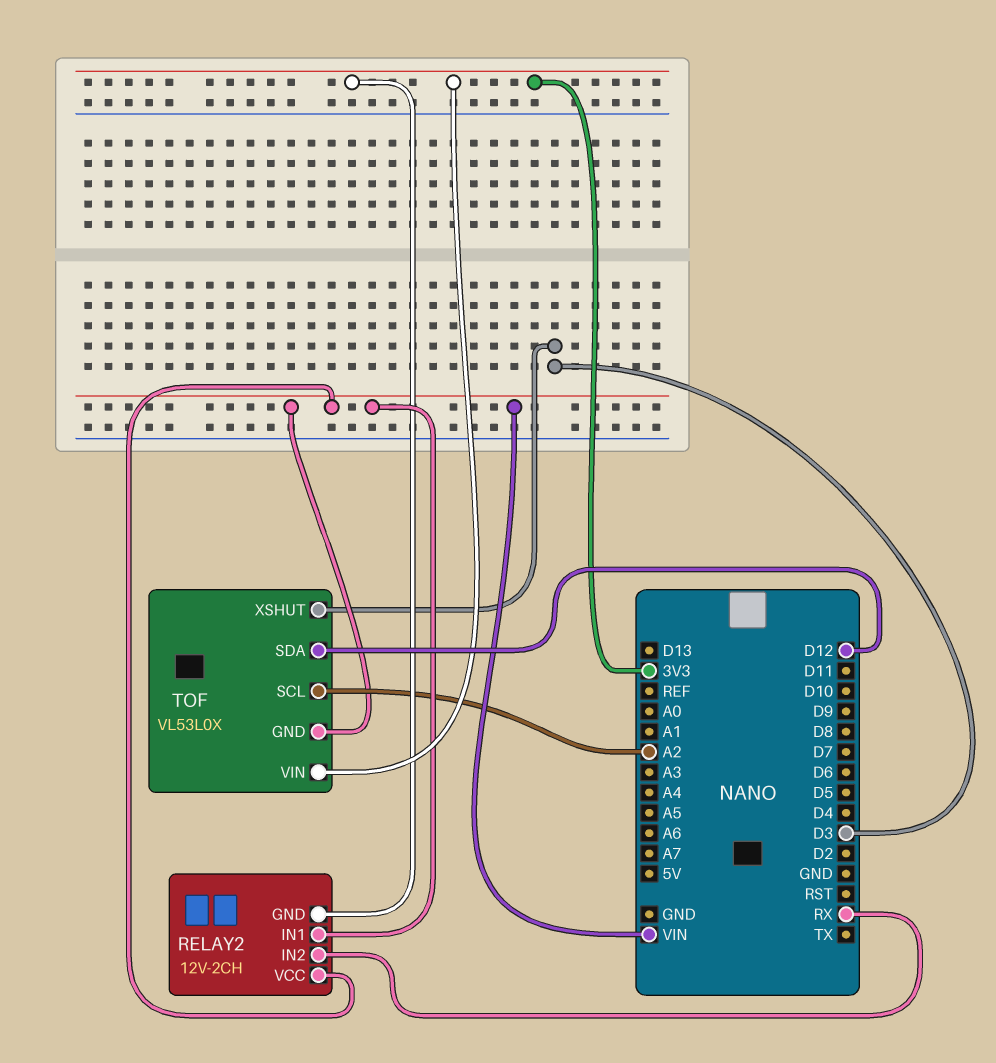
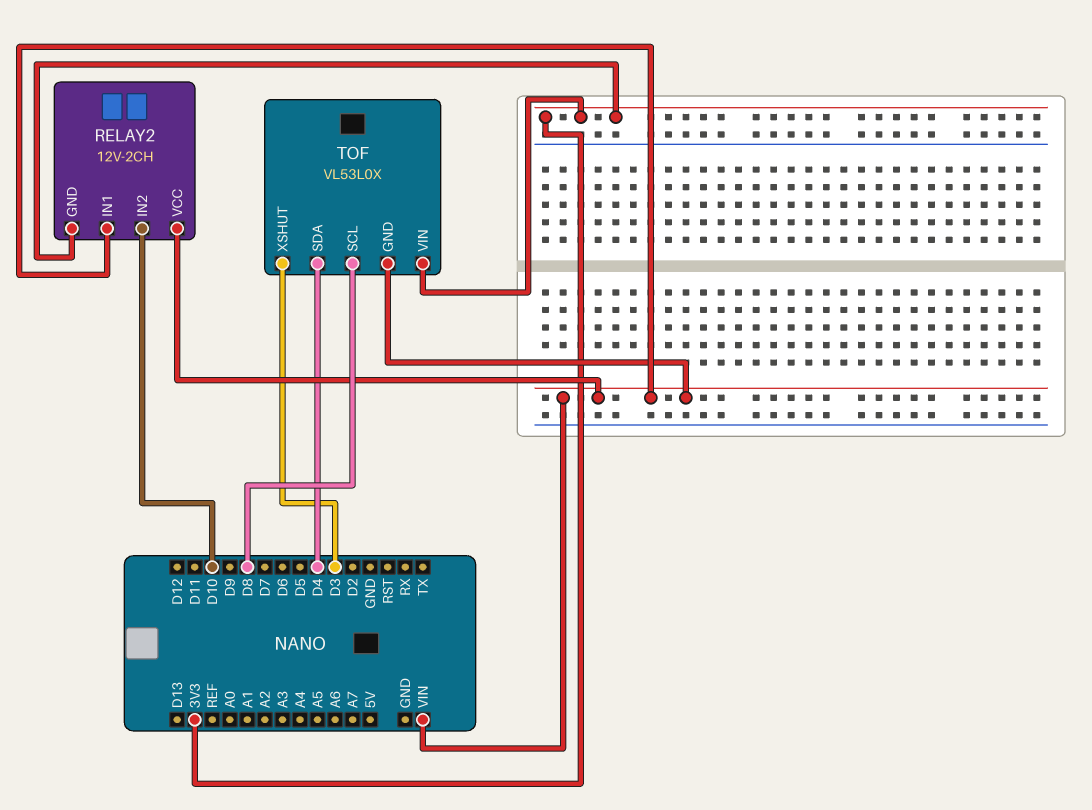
RELAY2 pin IN2: RX -> D10
TOF pin SCL: A2 -> D8
TOF pin SDA: D12 -> D4

